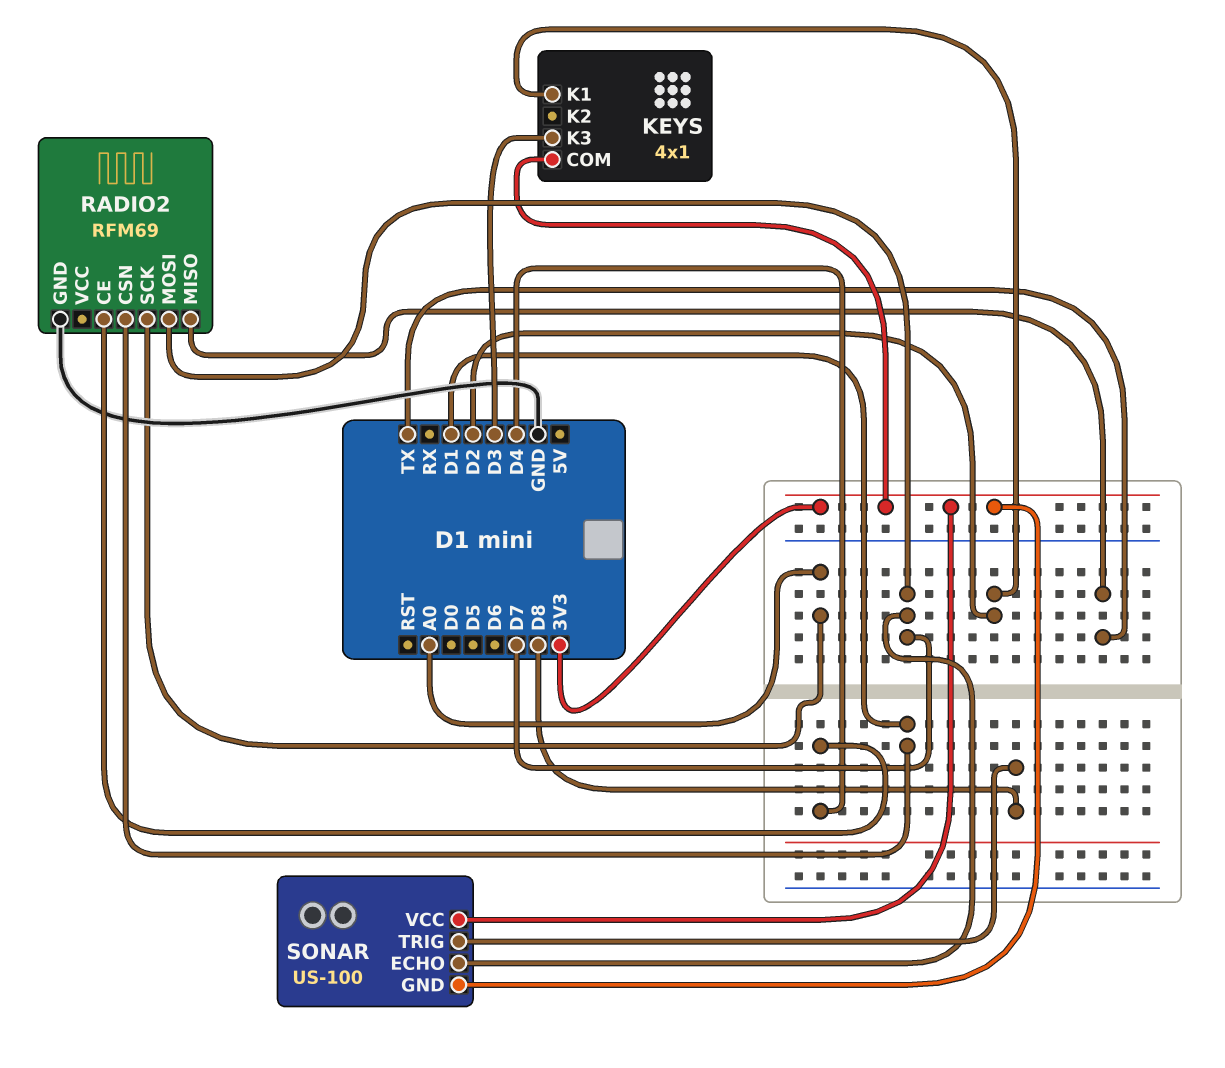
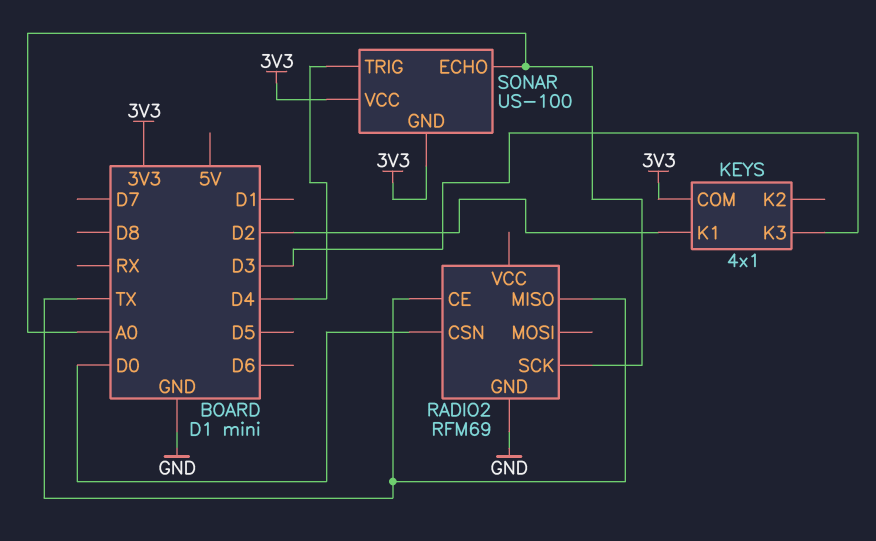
RADIO2 pin CE: D4 -> TX
RADIO2 pin CSN: D1 -> D0
RADIO2 pin MOSI: D7 -> none
SONAR pin ECHO: D7 -> A0
SONAR pin TRIG: D8 -> D4

